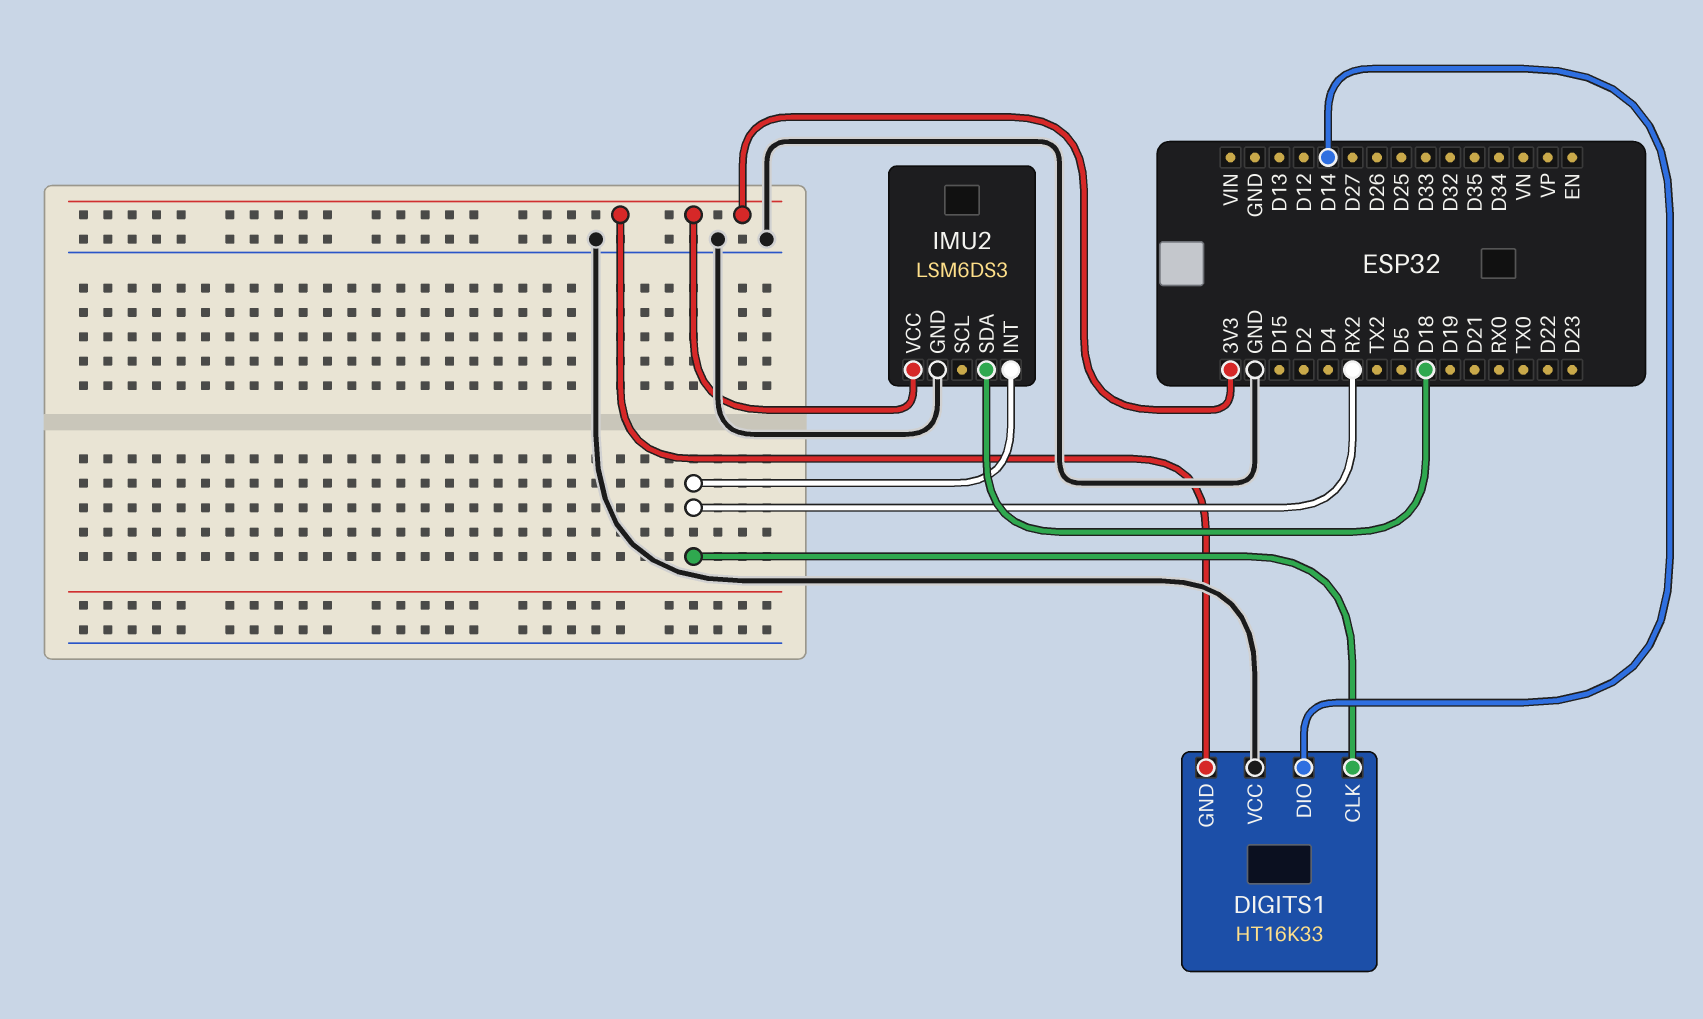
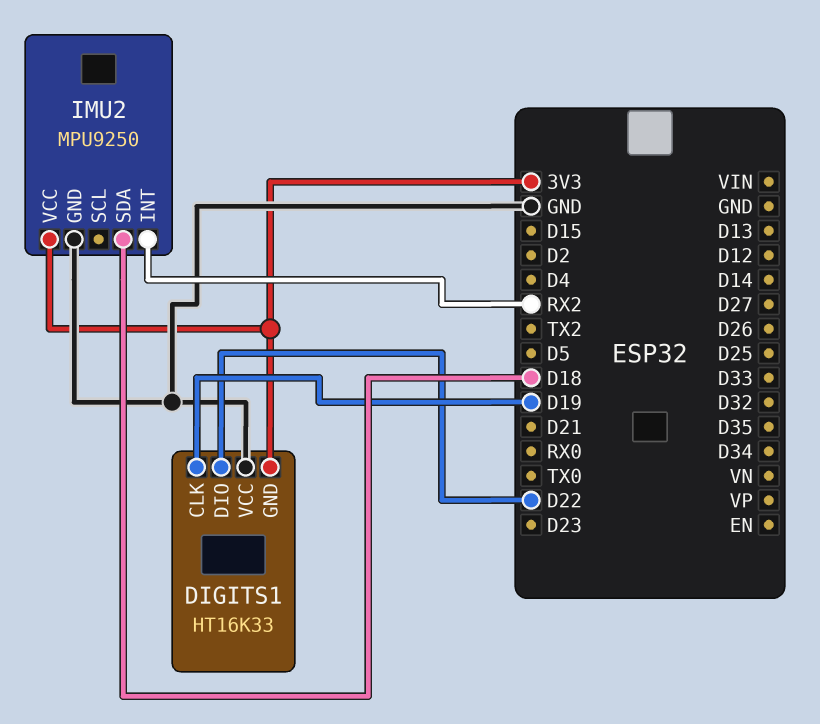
DIGITS1 pin CLK: RX2 -> D19
DIGITS1 pin DIO: D14 -> D22
IMU2: LSM6DS3 -> MPU9250

